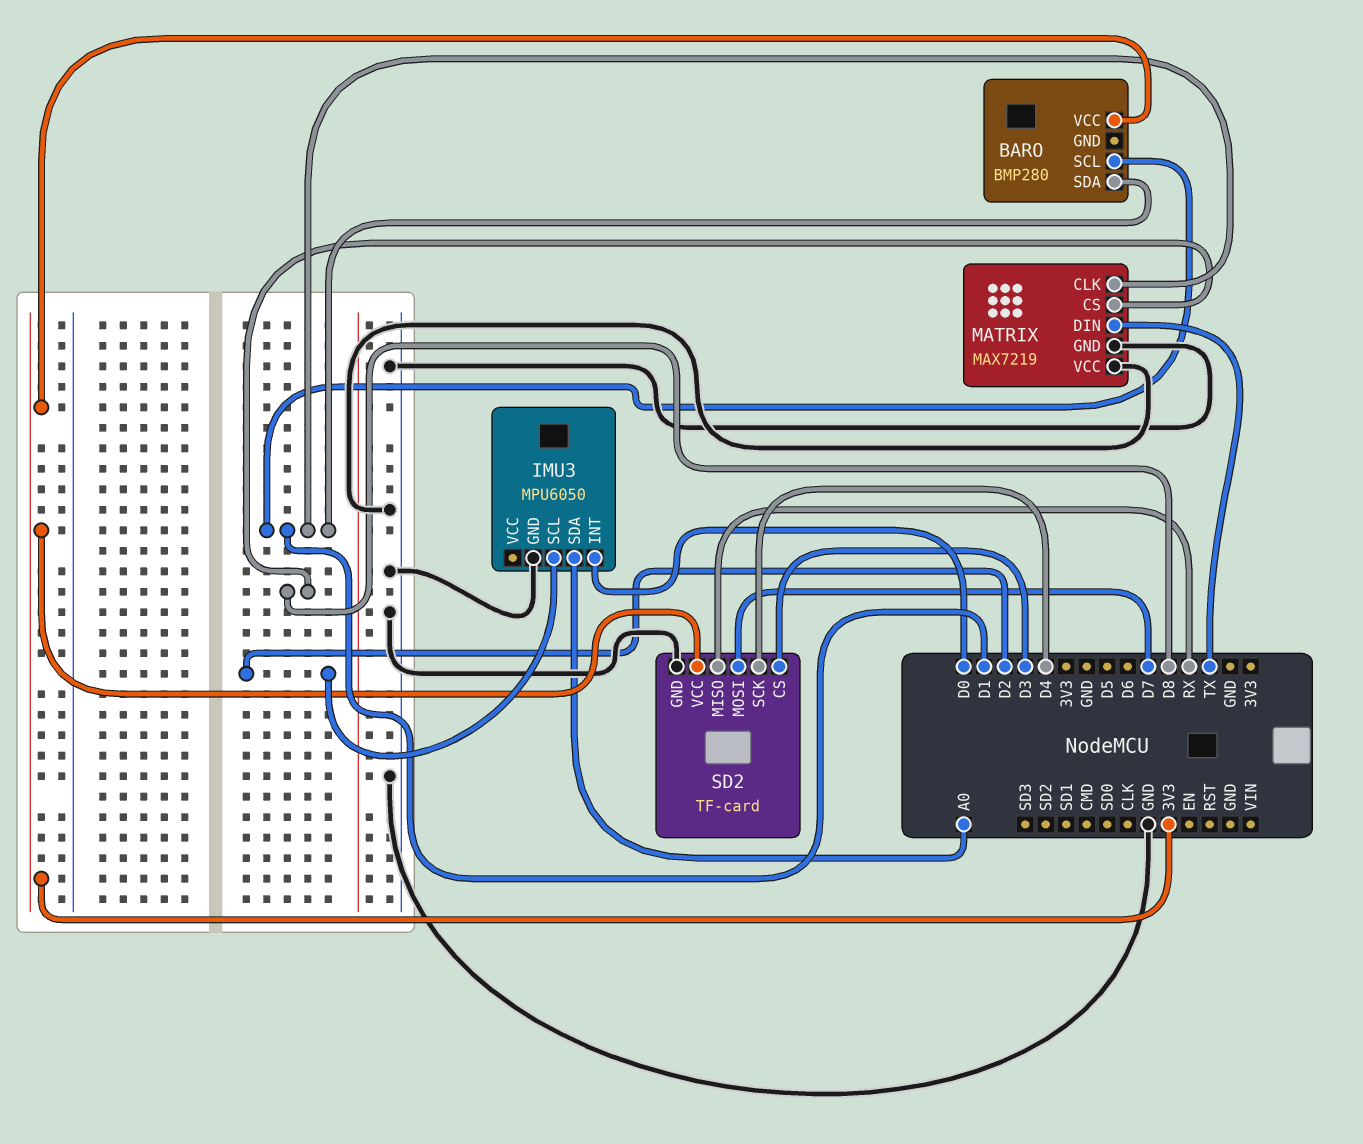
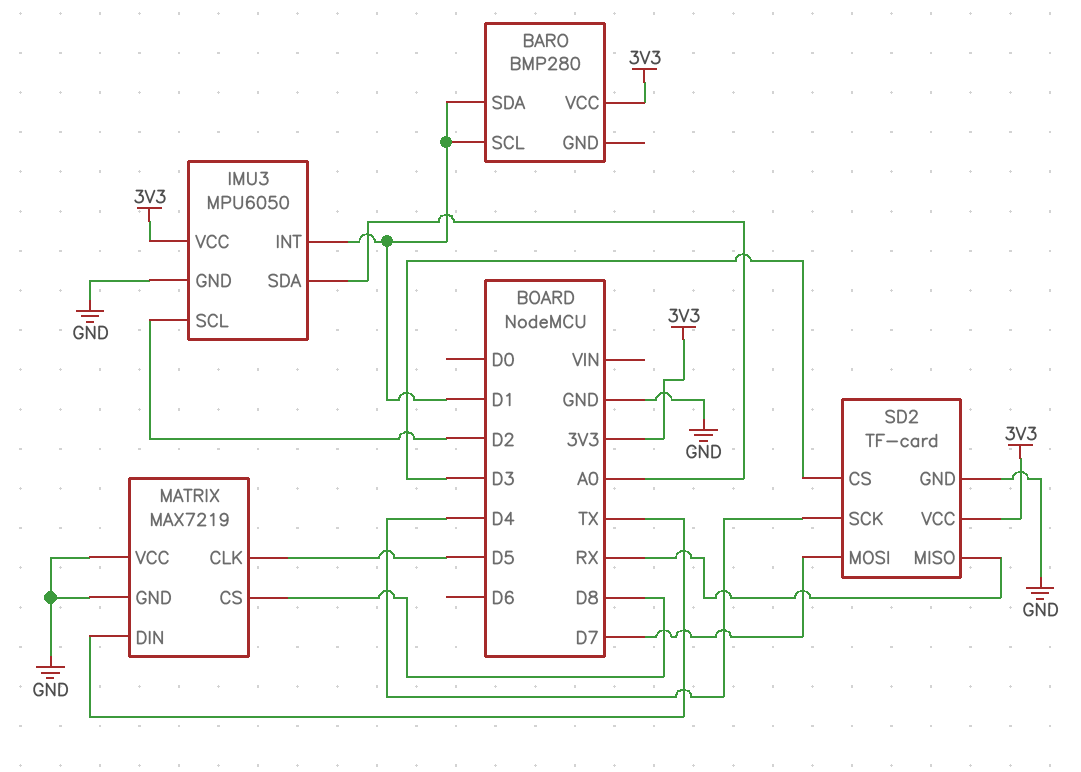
IMU3 pin INT: D0 -> D1
IMU3 pin VCC: none -> 3V3
MATRIX pin CLK: D1 -> D5

